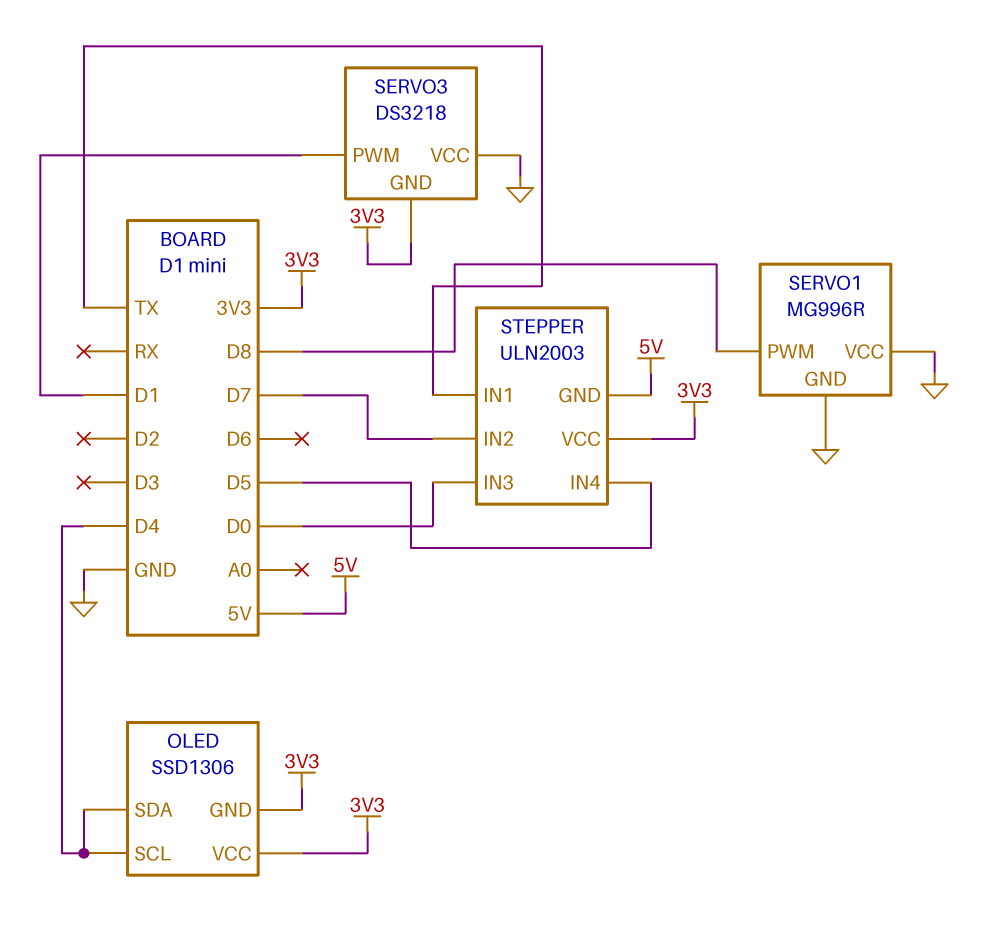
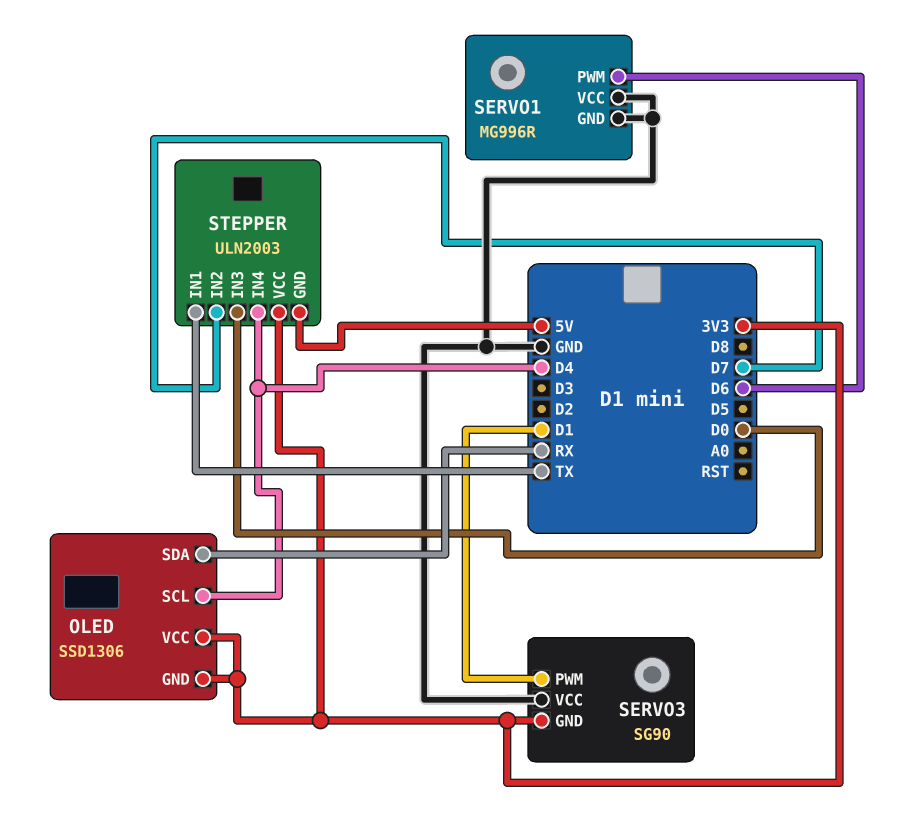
OLED pin SDA: D4 -> RX
SERVO1 pin PWM: D8 -> D6
SERVO3: DS3218 -> SG90
STEPPER pin IN4: D5 -> D4

